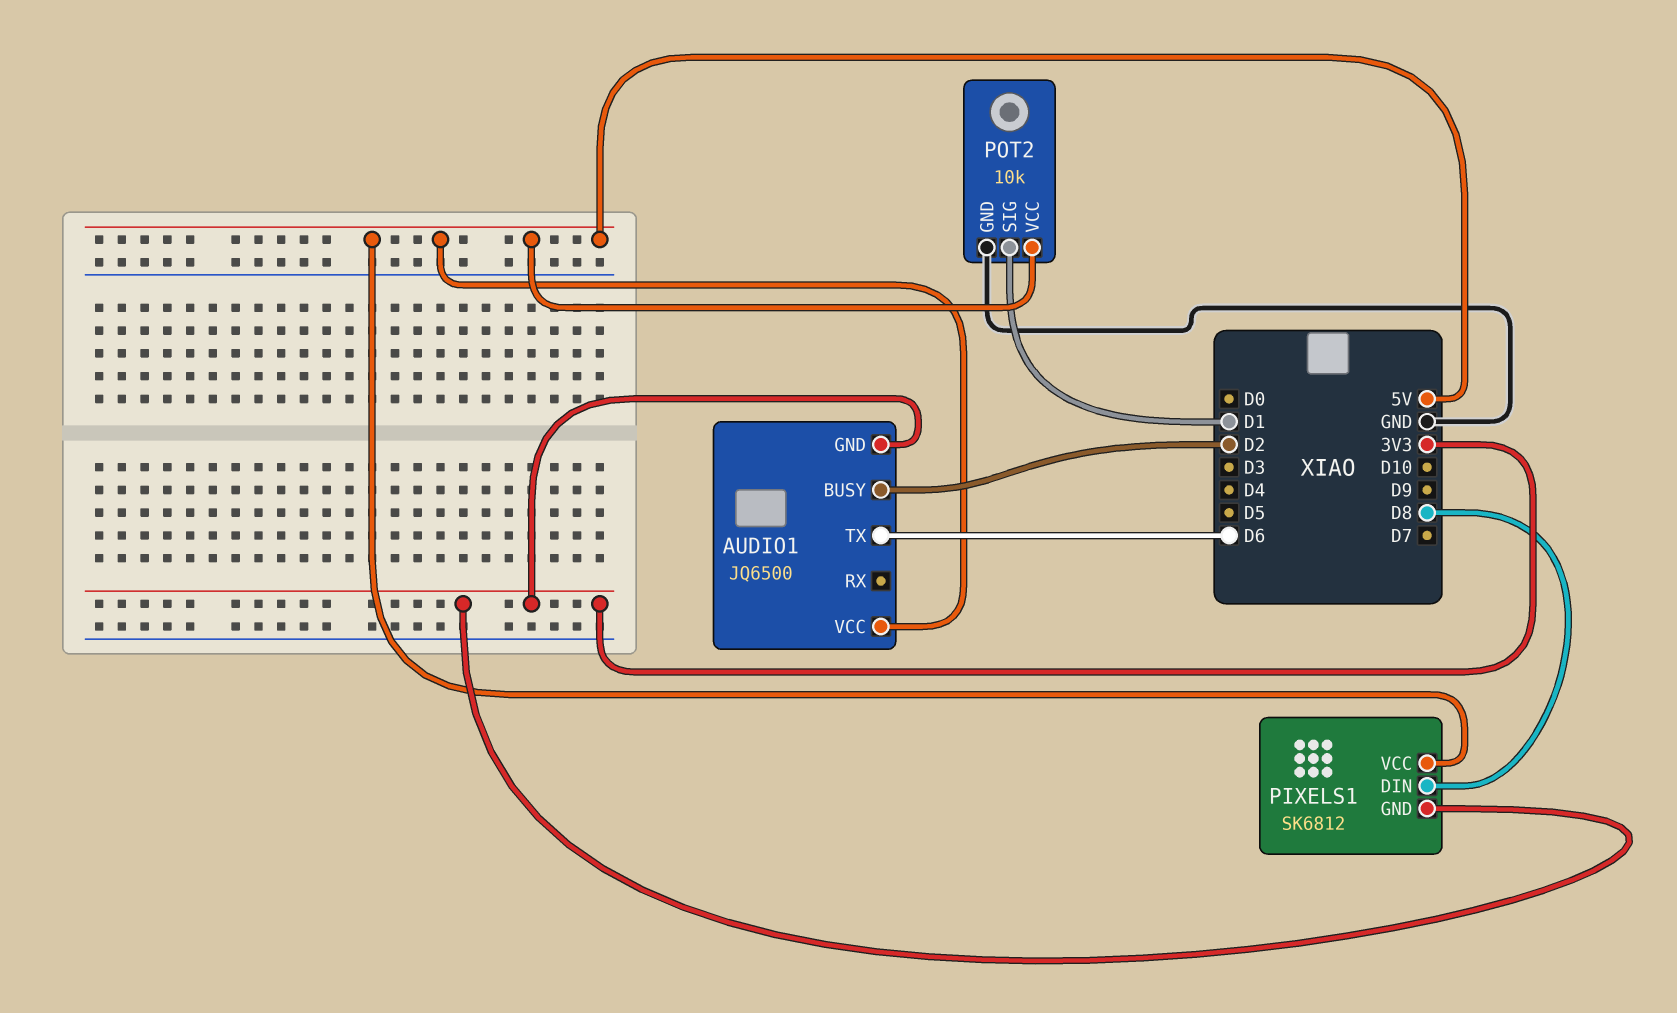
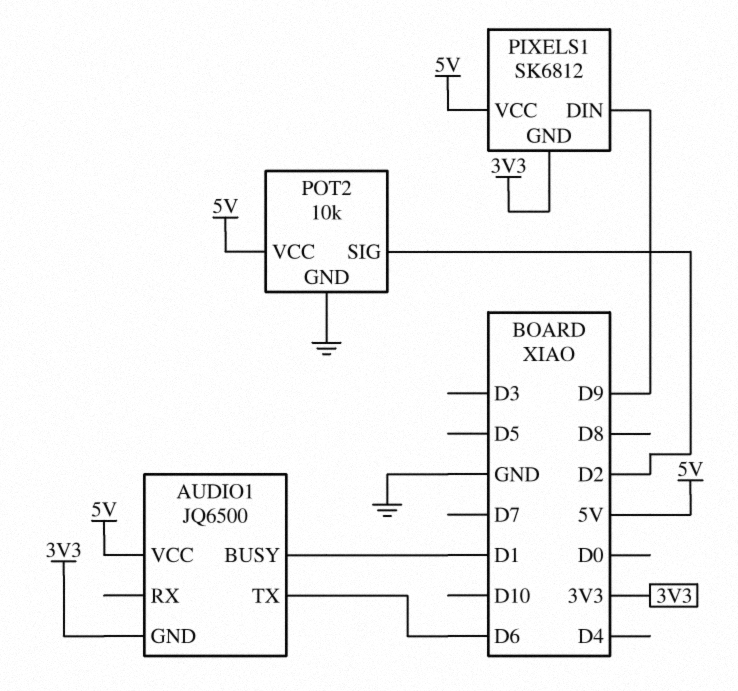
AUDIO1 pin BUSY: D2 -> D1
PIXELS1 pin DIN: D8 -> D9
POT2 pin SIG: D1 -> D2

